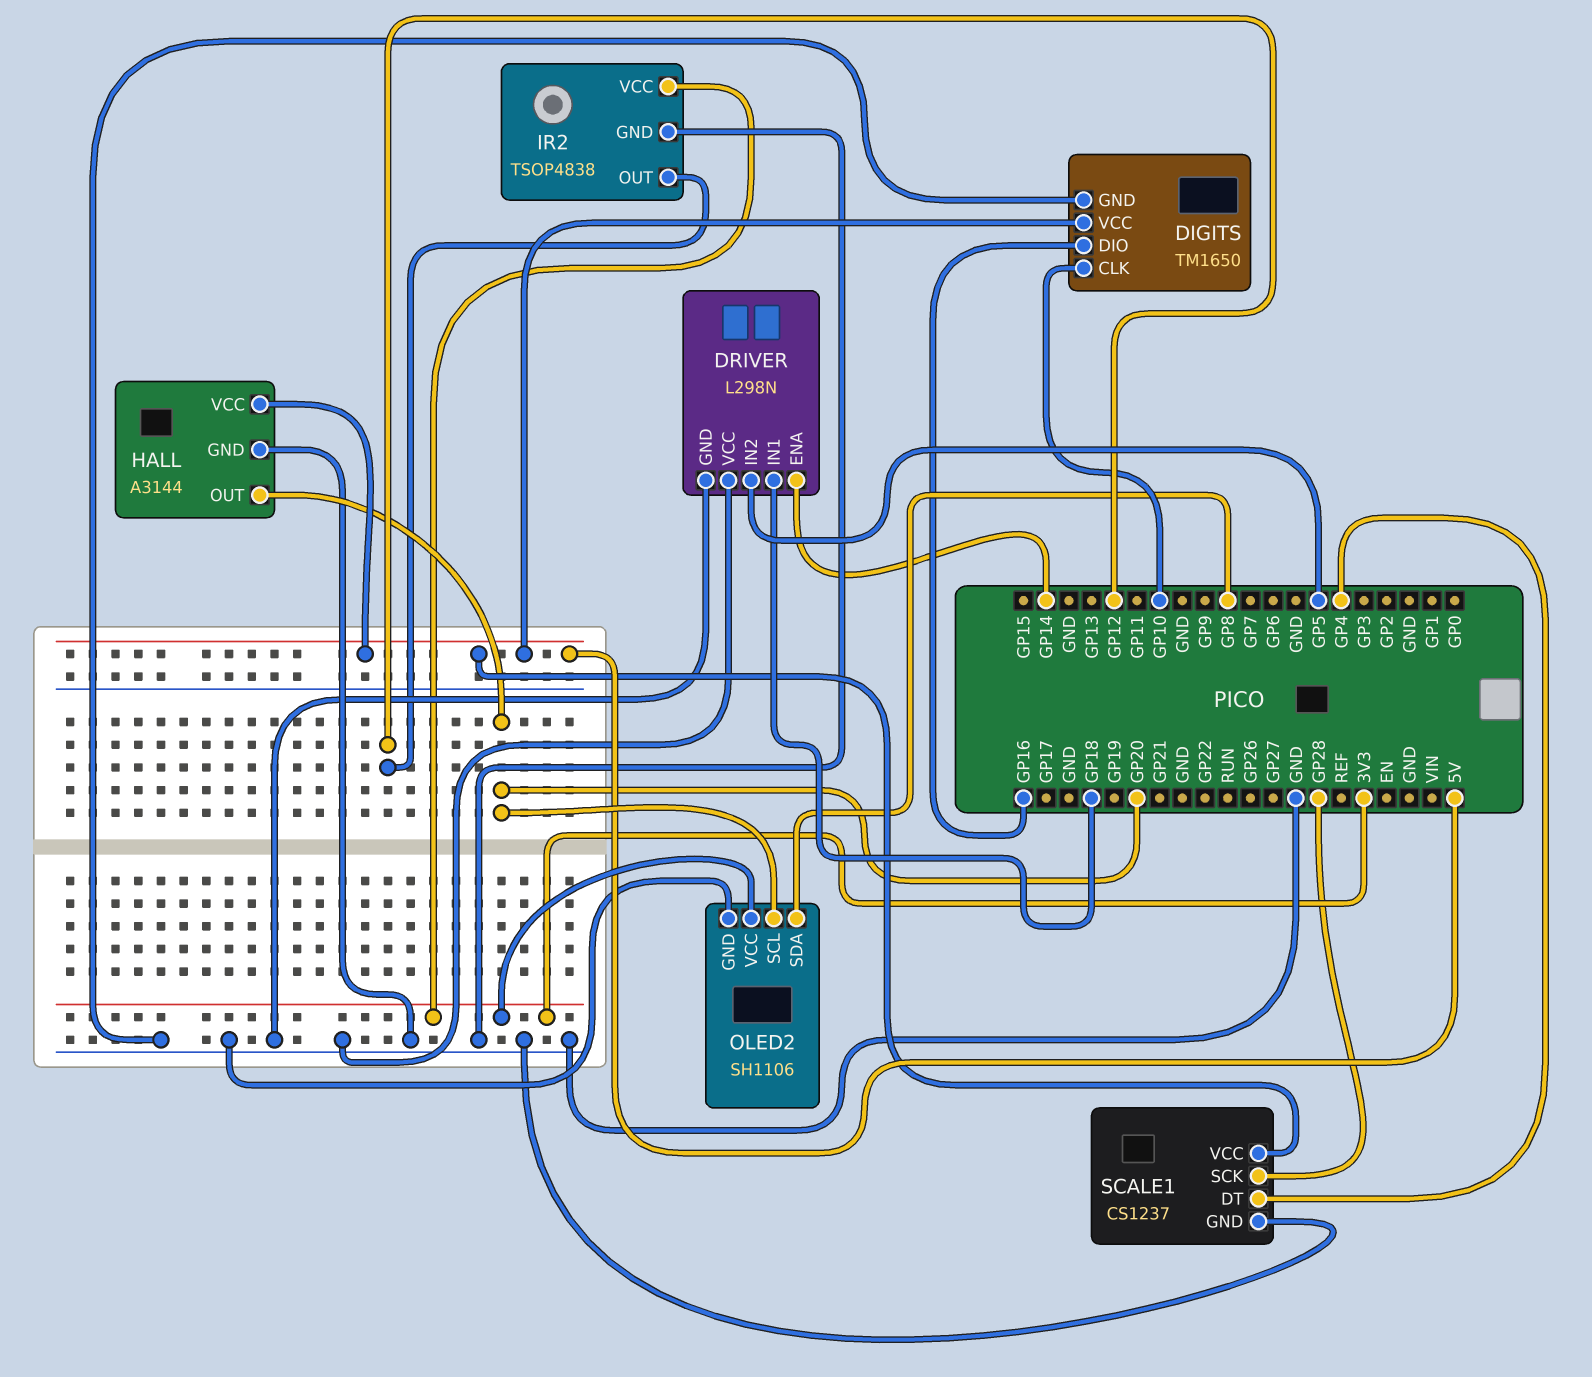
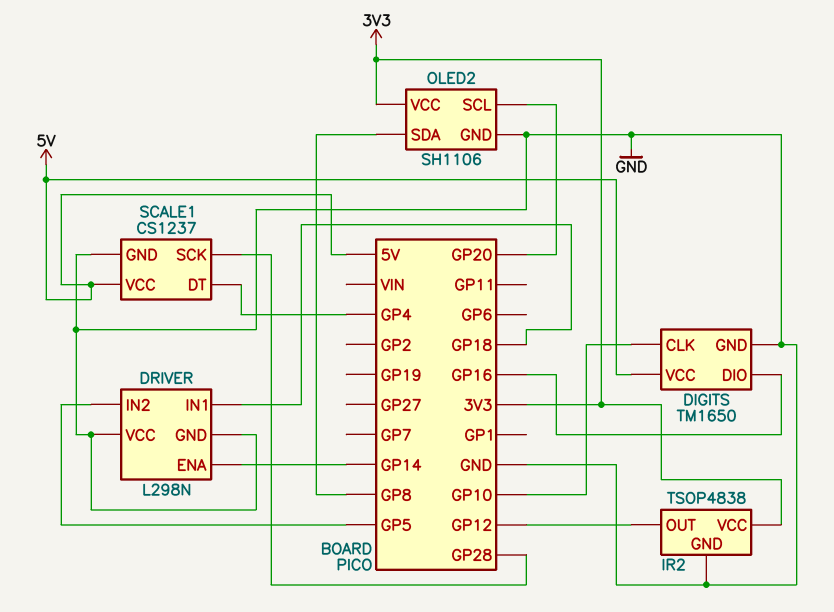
HALL: A3144 -> none
HALL pin GND: GND -> none
HALL pin OUT: GP20 -> none
HALL pin VCC: 5V -> none

